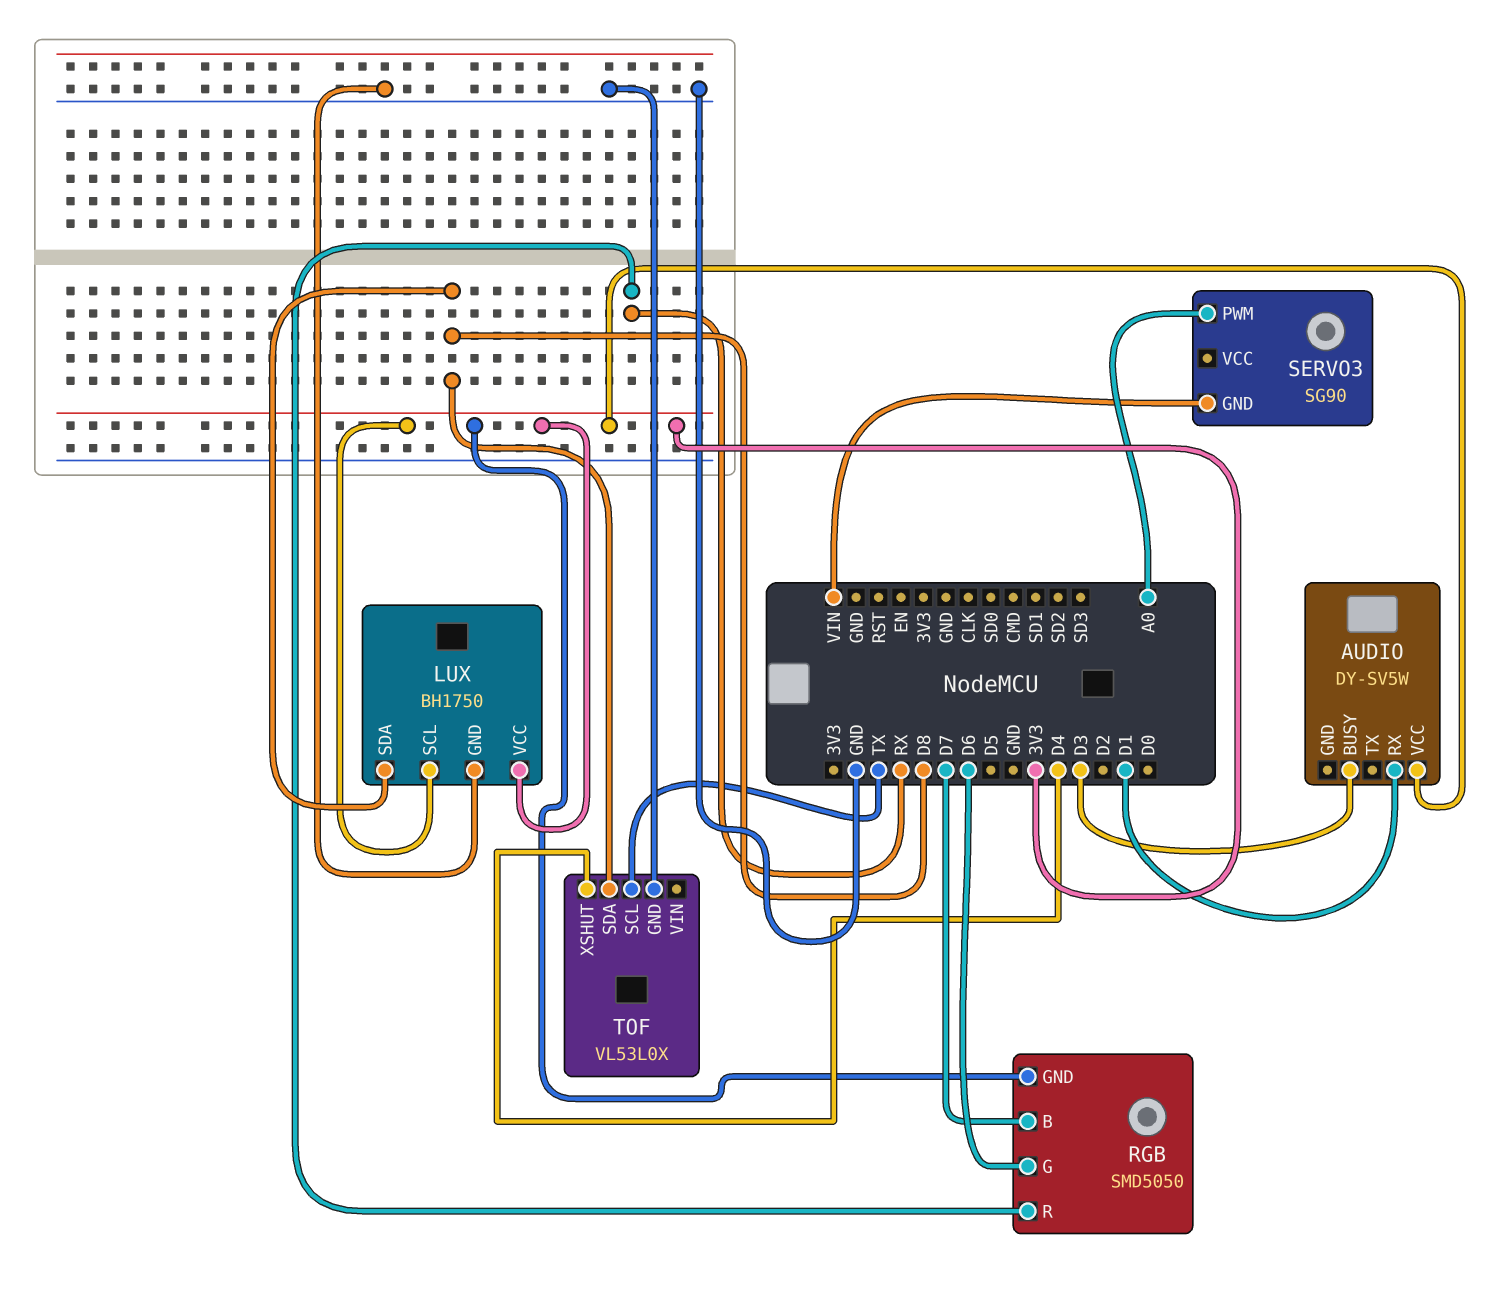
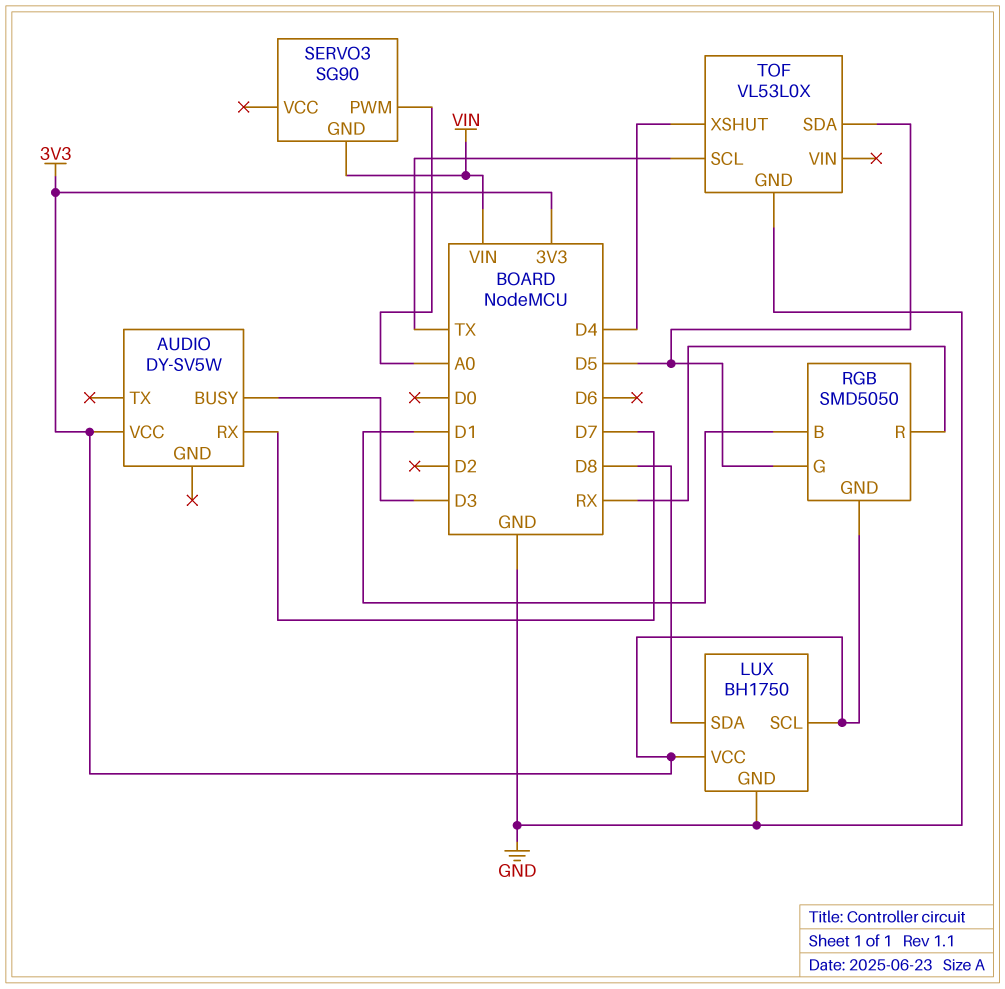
AUDIO pin RX: D1 -> D7
RGB pin B: D7 -> D1
RGB pin G: D6 -> D5
TOF pin SDA: D8 -> D5

